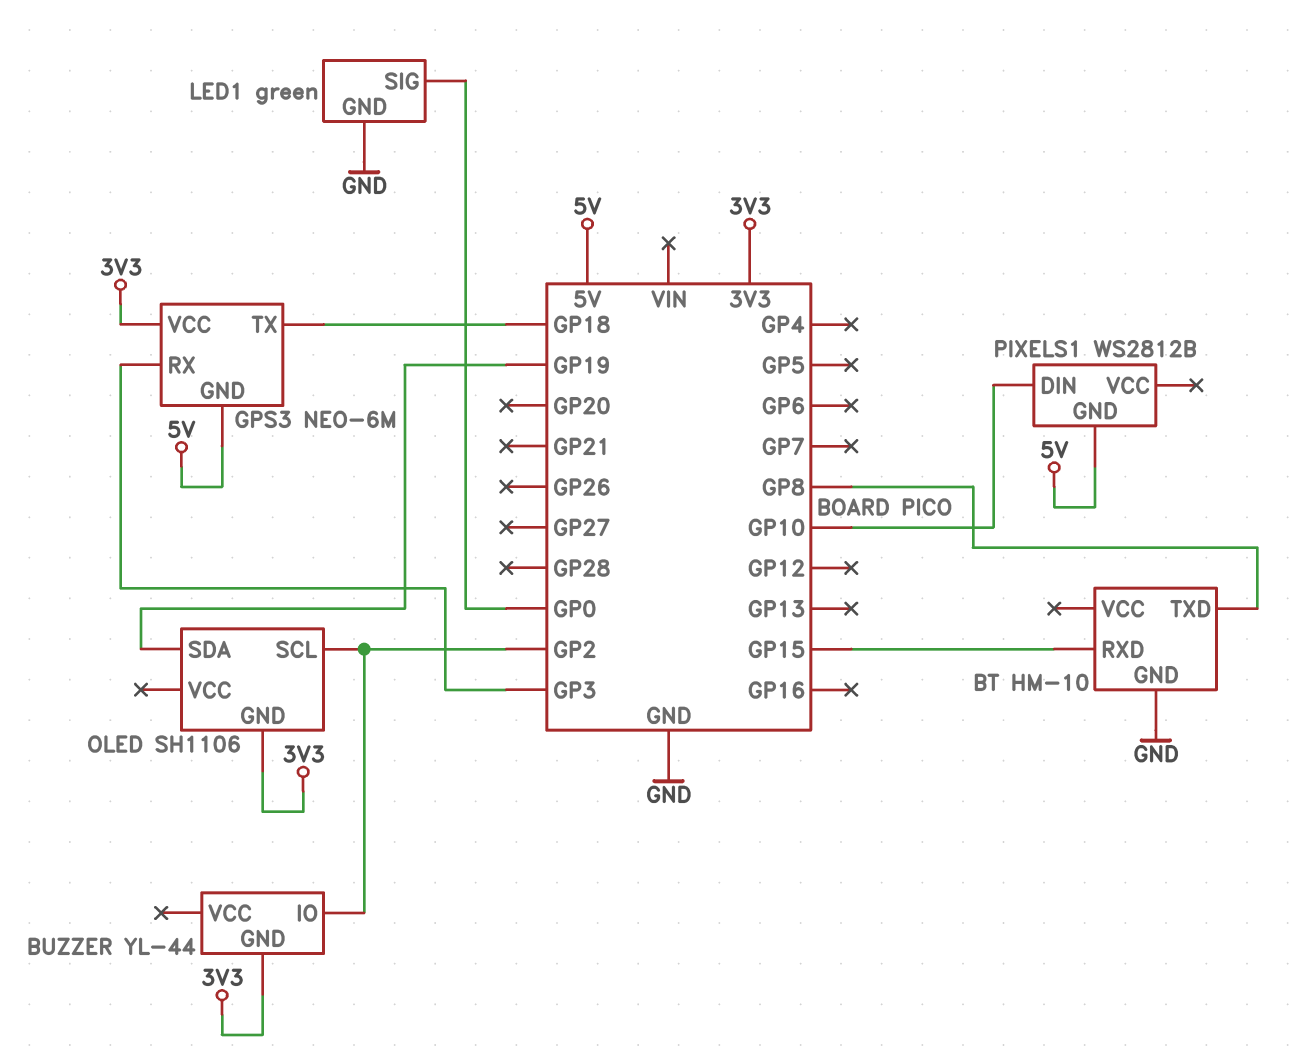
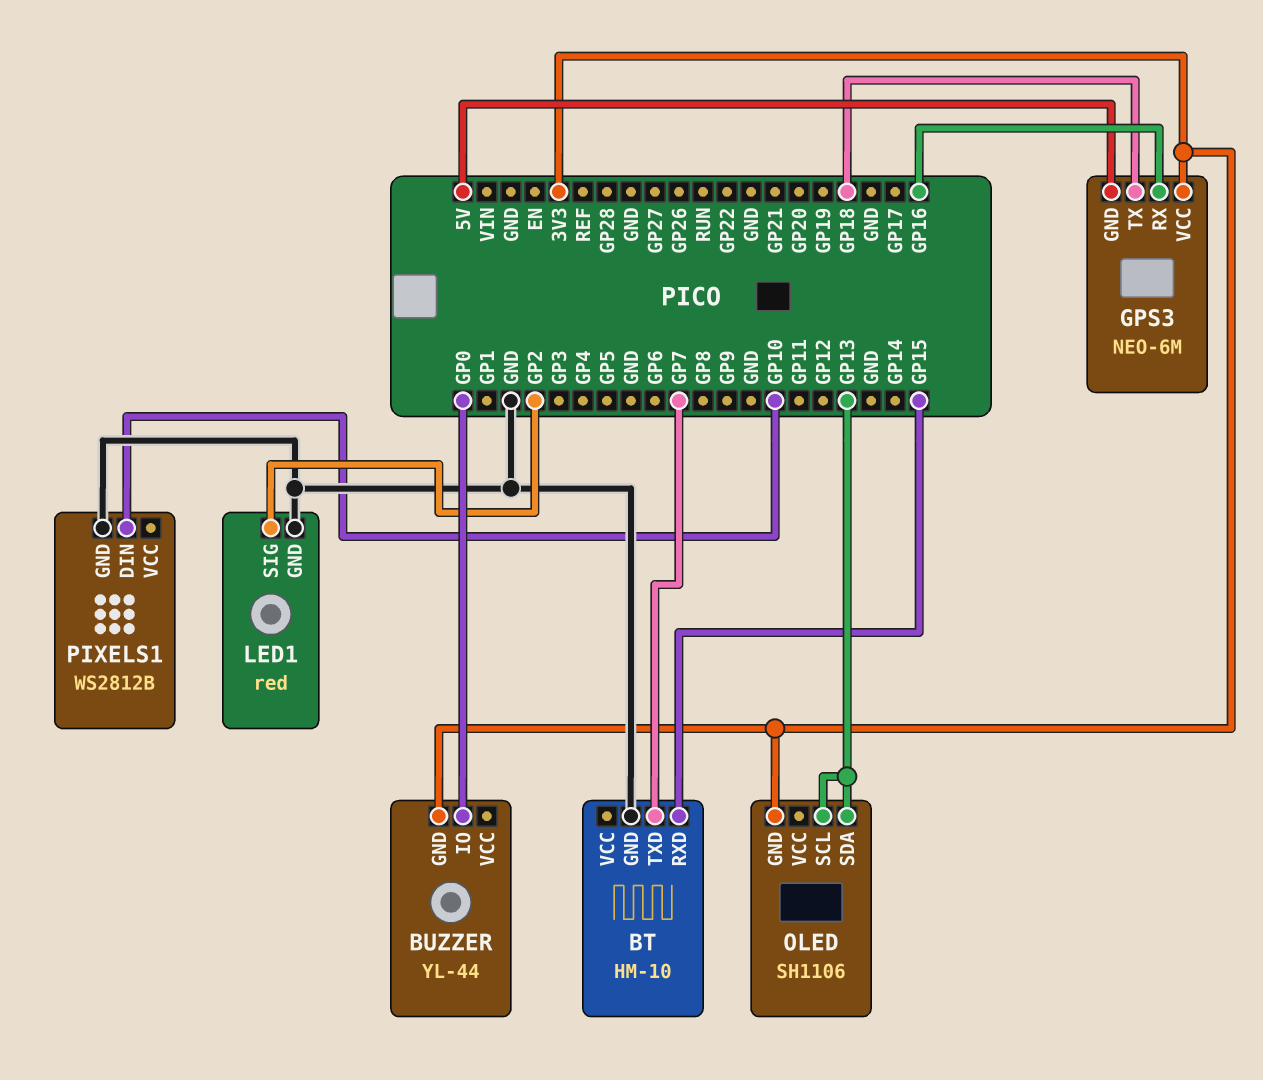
BT pin TXD: GP8 -> GP7
BUZZER pin IO: GP2 -> GP0
GPS3 pin RX: GP3 -> GP16
LED1: green -> red
LED1 pin SIG: GP0 -> GP2
OLED pin SCL: GP2 -> GP13
OLED pin SDA: GP19 -> GP13
PIXELS1 pin GND: 5V -> GND

